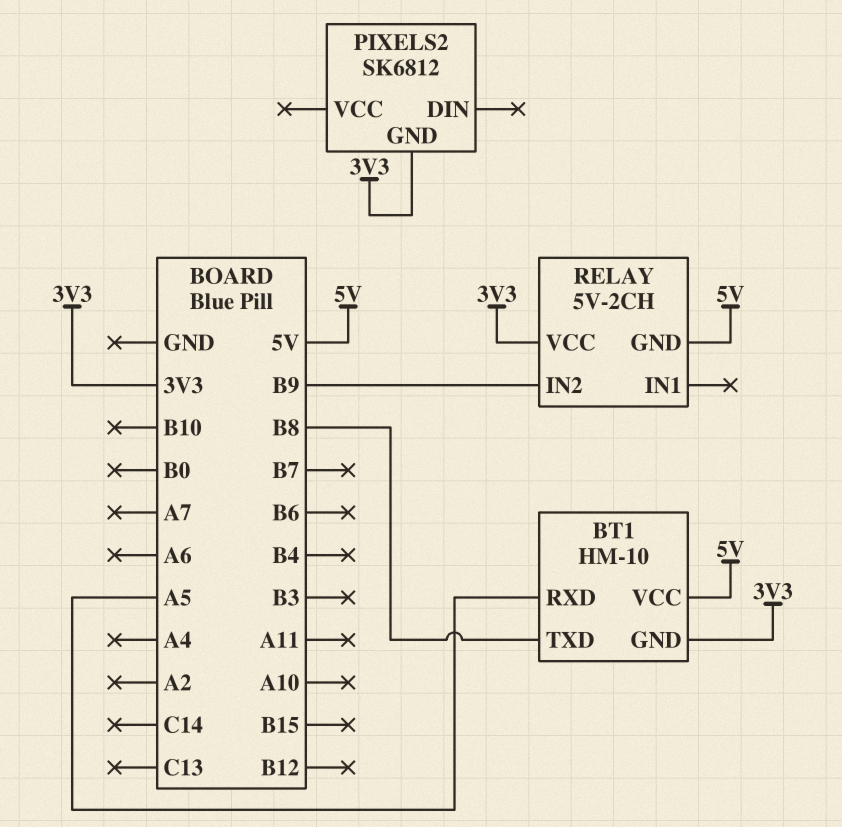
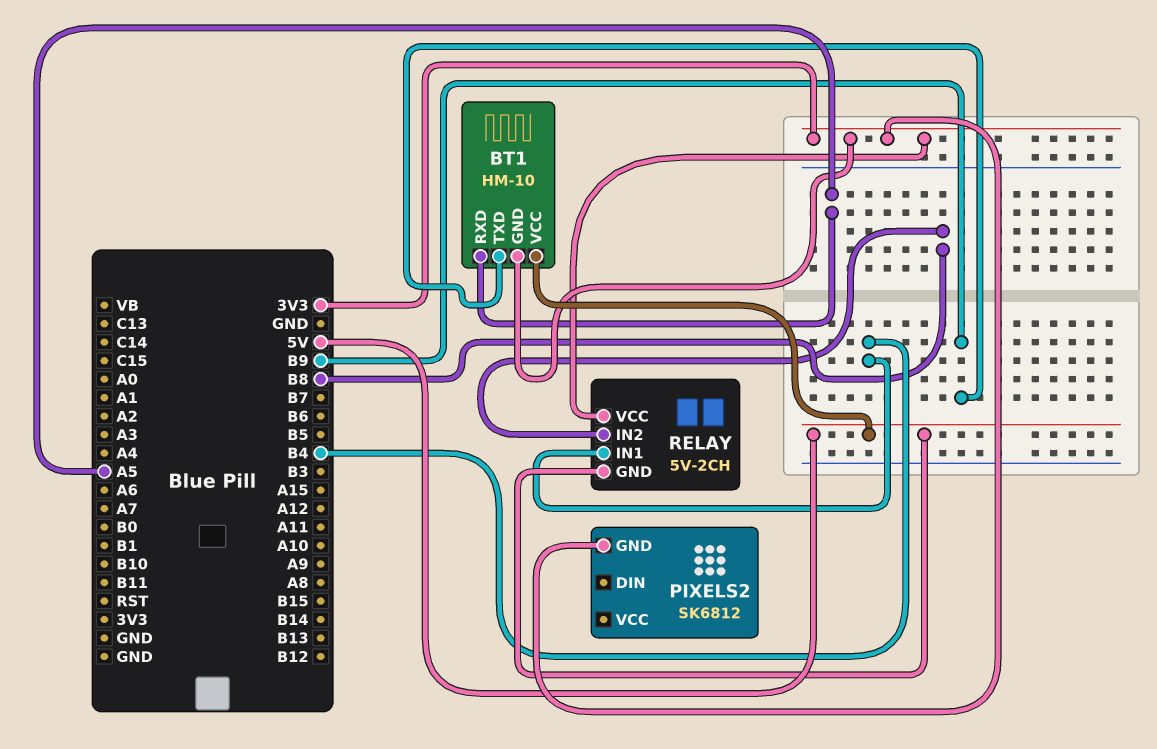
BT1 pin TXD: B8 -> B9
RELAY pin IN1: none -> B4
RELAY pin IN2: B9 -> B8

